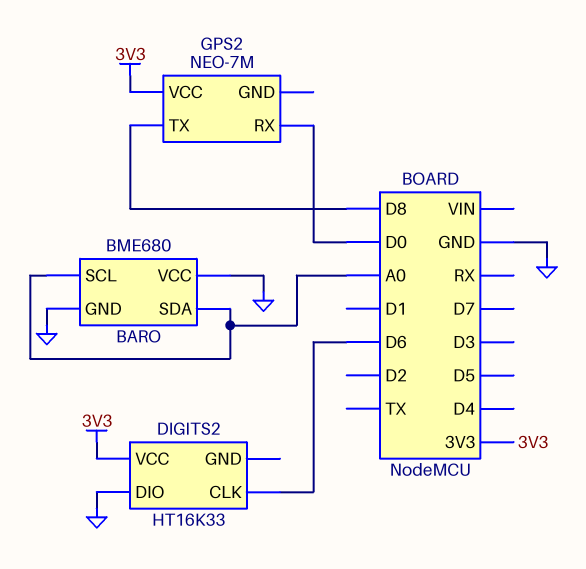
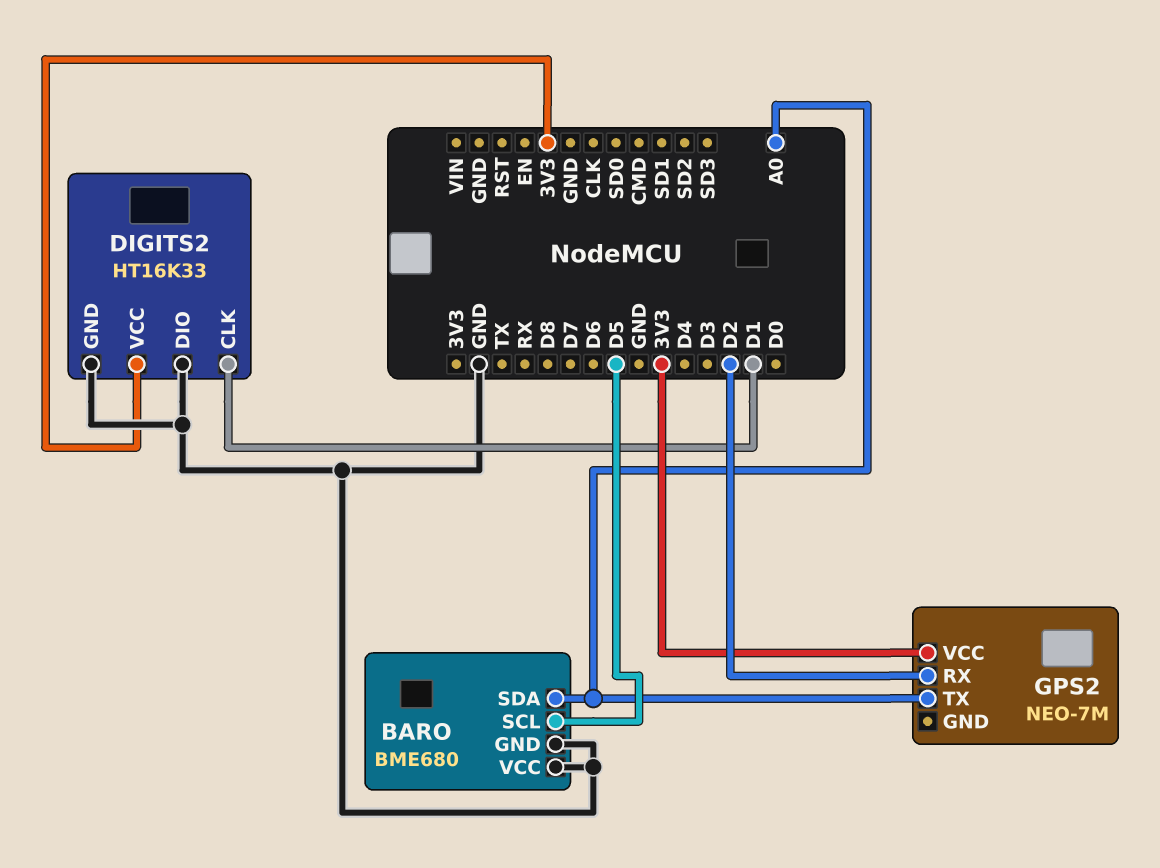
BARO pin SCL: A0 -> D5
DIGITS2 pin CLK: D6 -> D1
DIGITS2 pin GND: none -> GND
GPS2 pin RX: D0 -> D2
GPS2 pin TX: D8 -> A0

